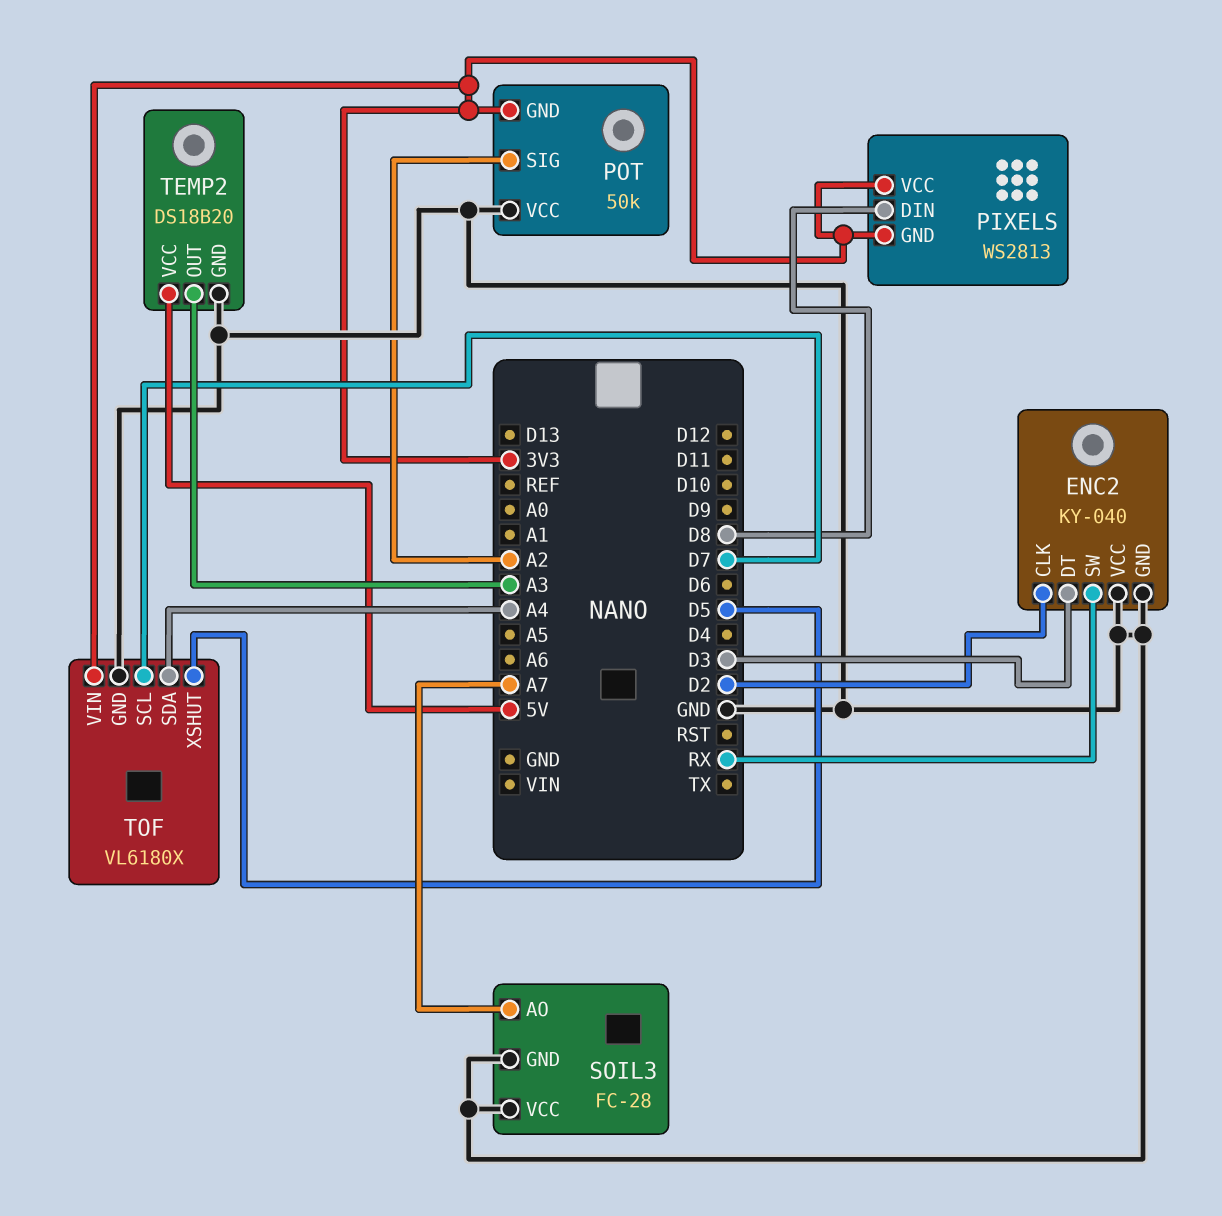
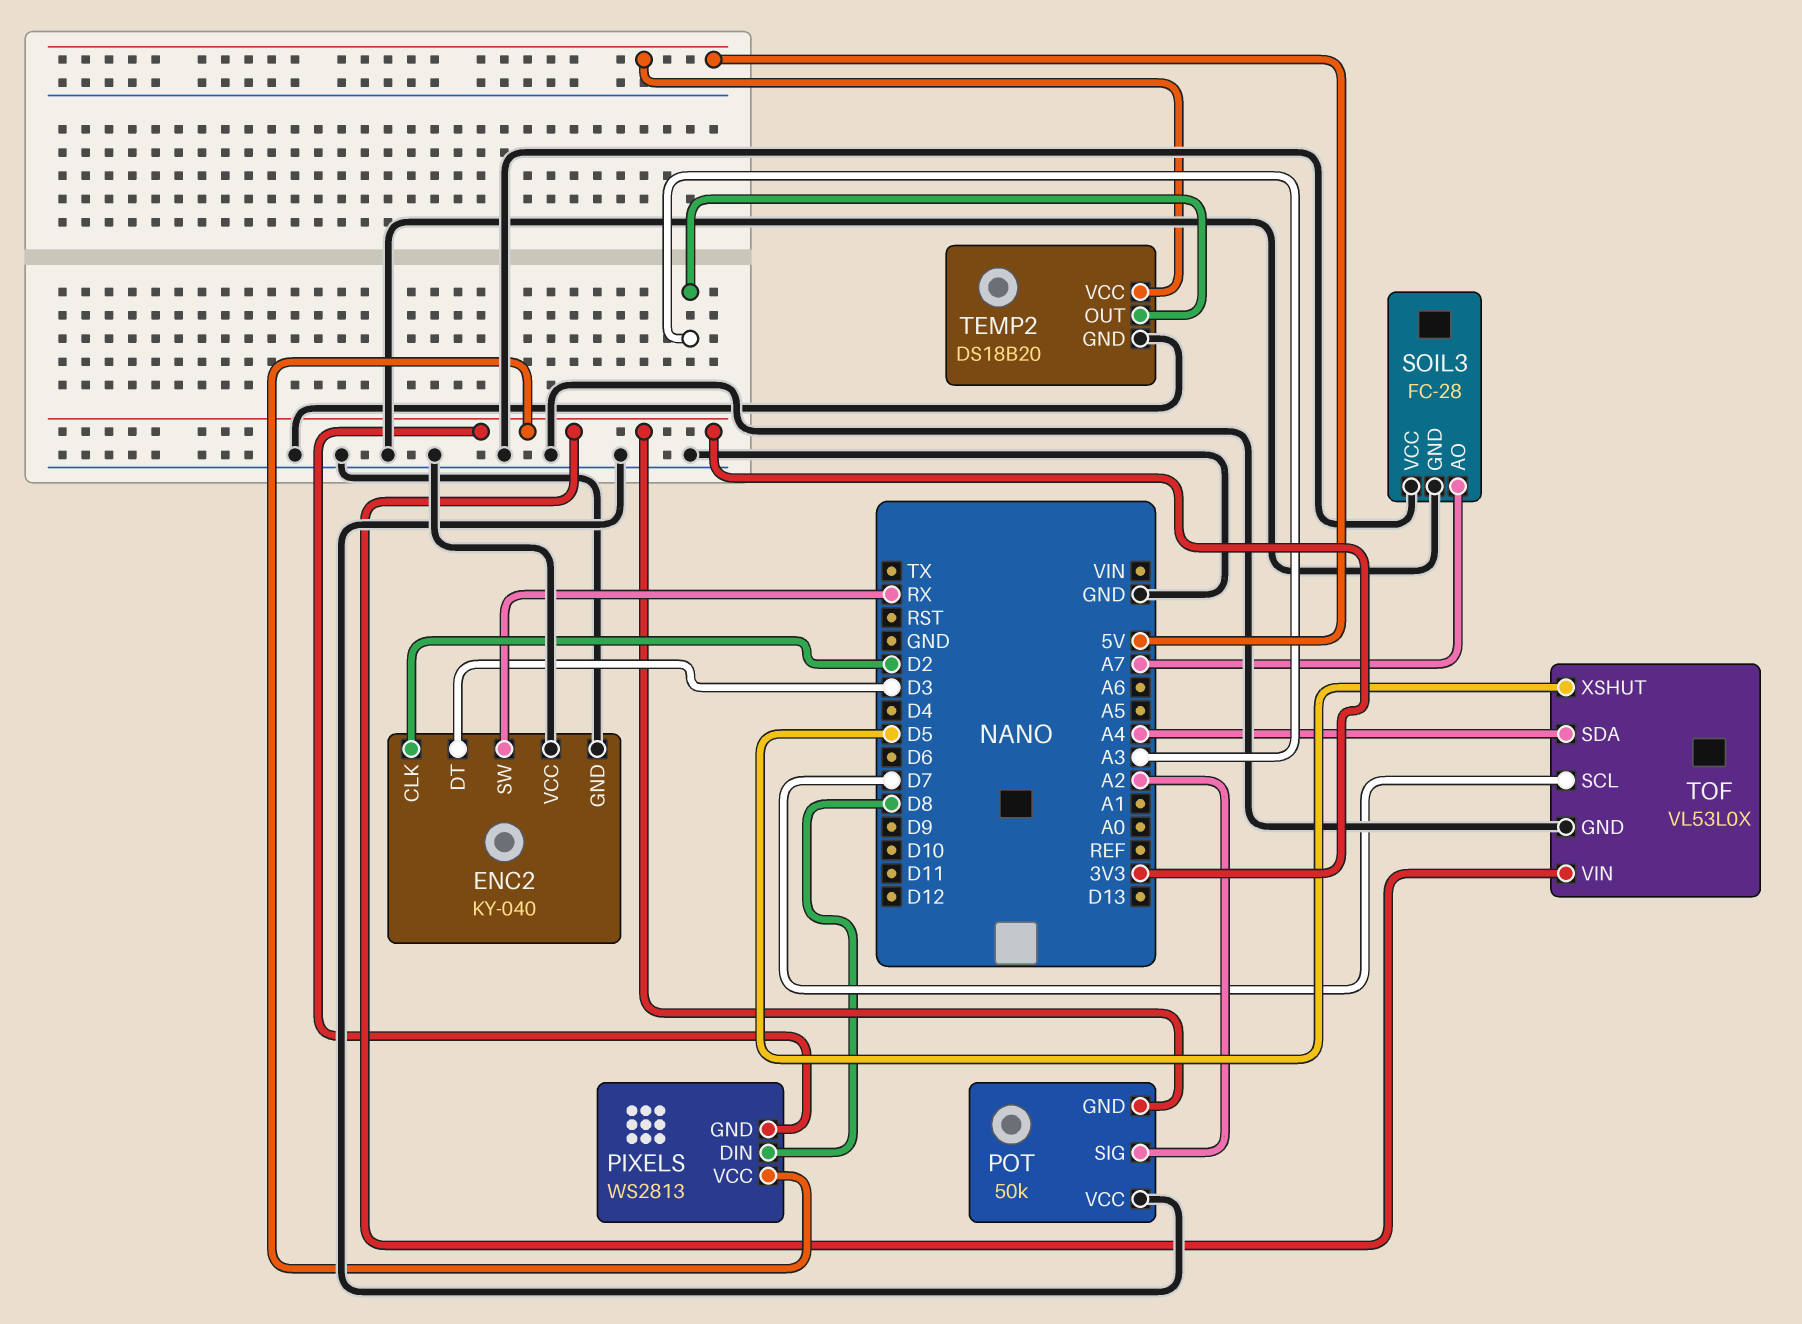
TOF: VL6180X -> VL53L0X

